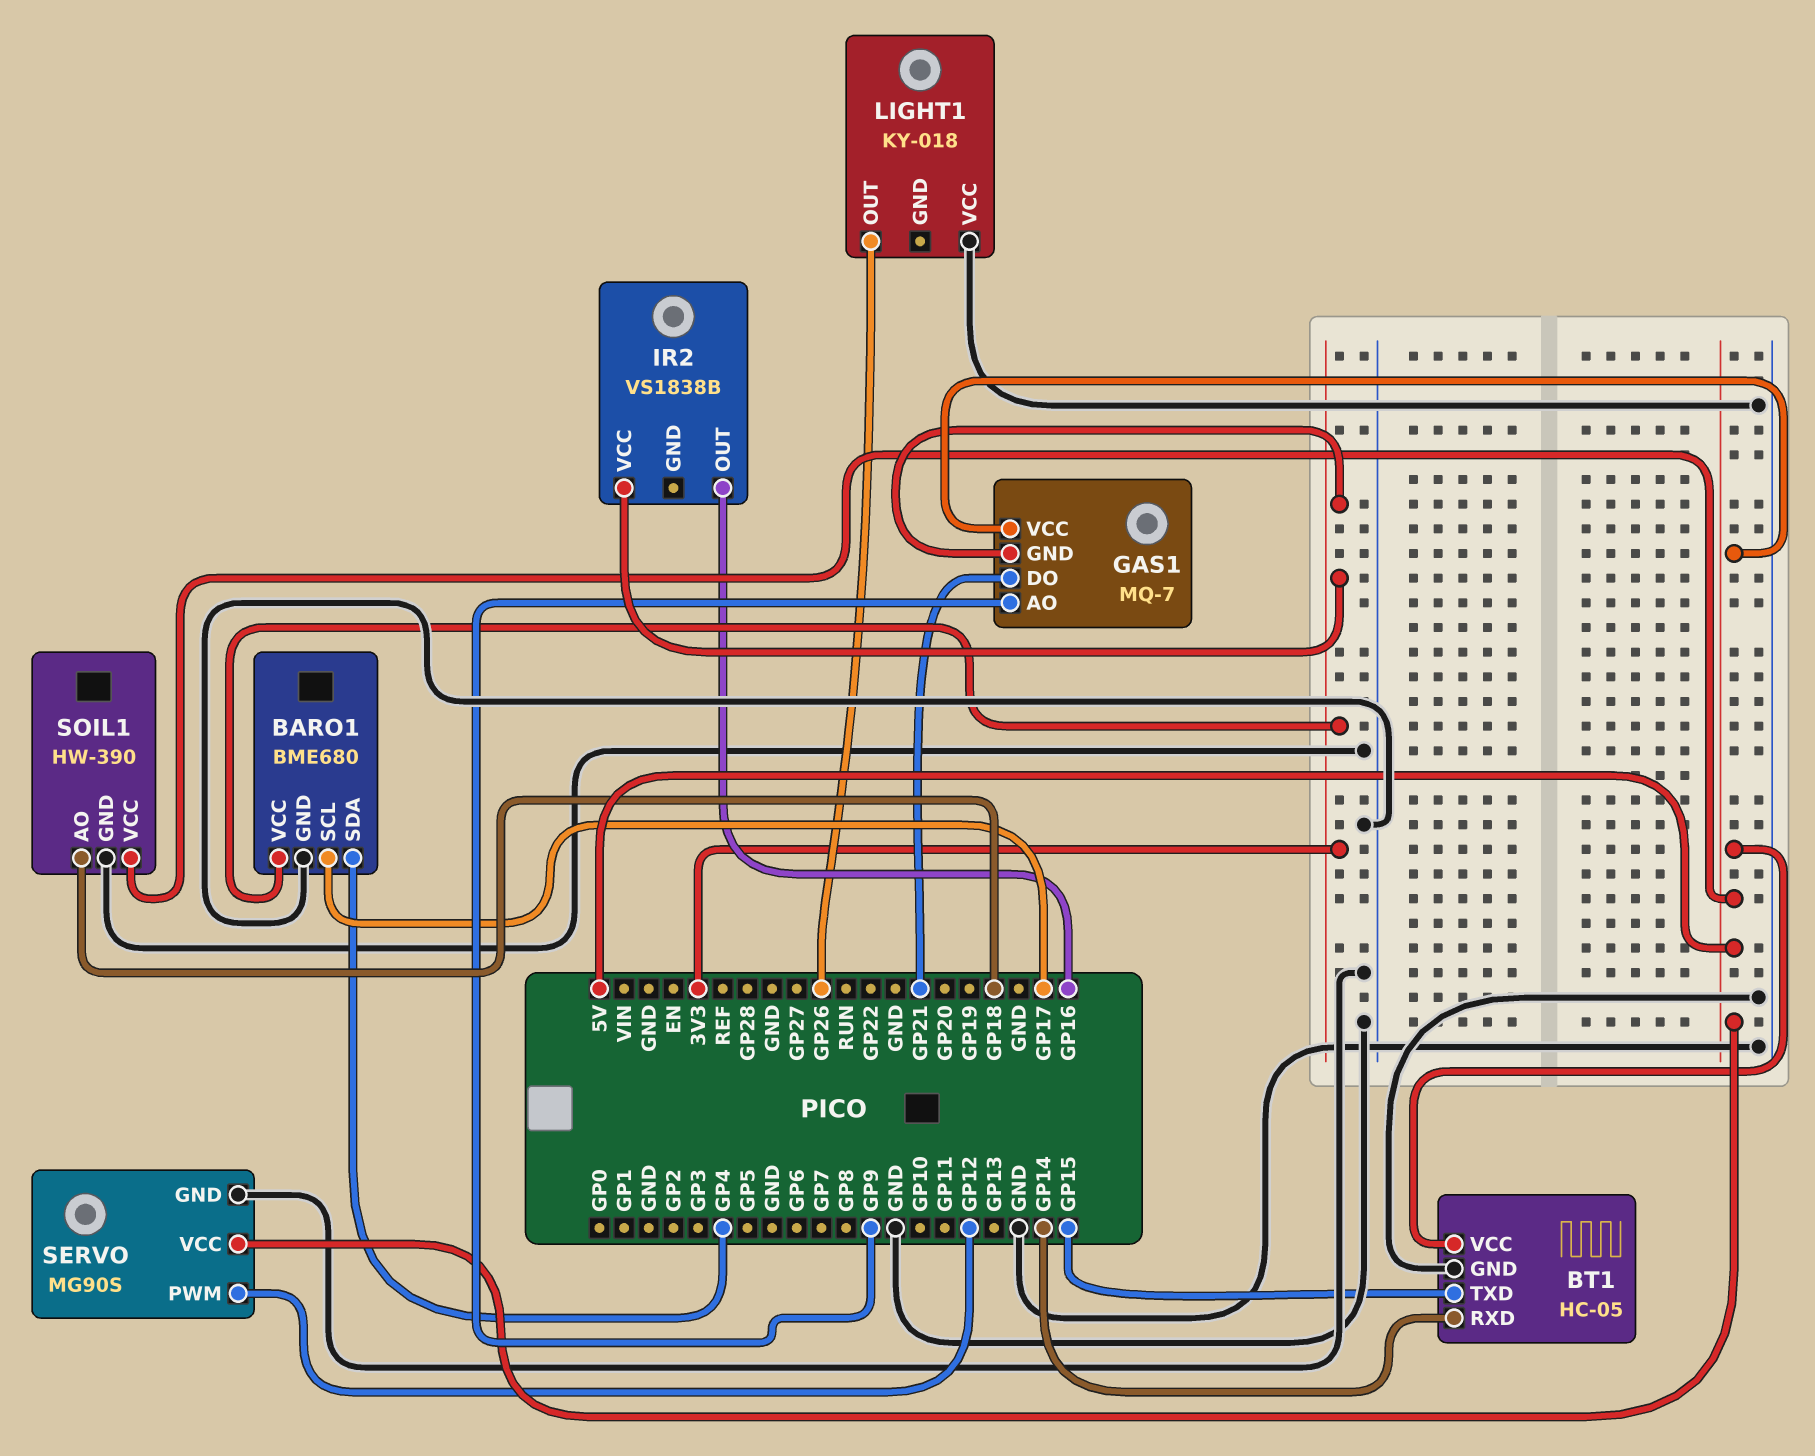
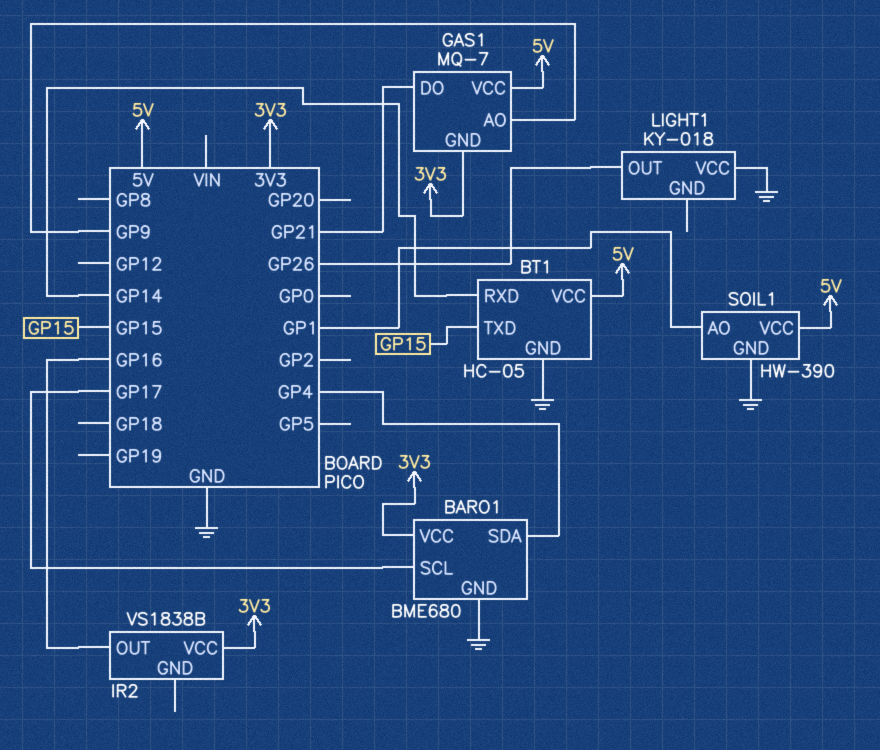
SERVO: MG90S -> none
SERVO pin GND: GND -> none
SERVO pin PWM: GP12 -> none
SERVO pin VCC: 5V -> none
SOIL1 pin AO: GP18 -> GP1

